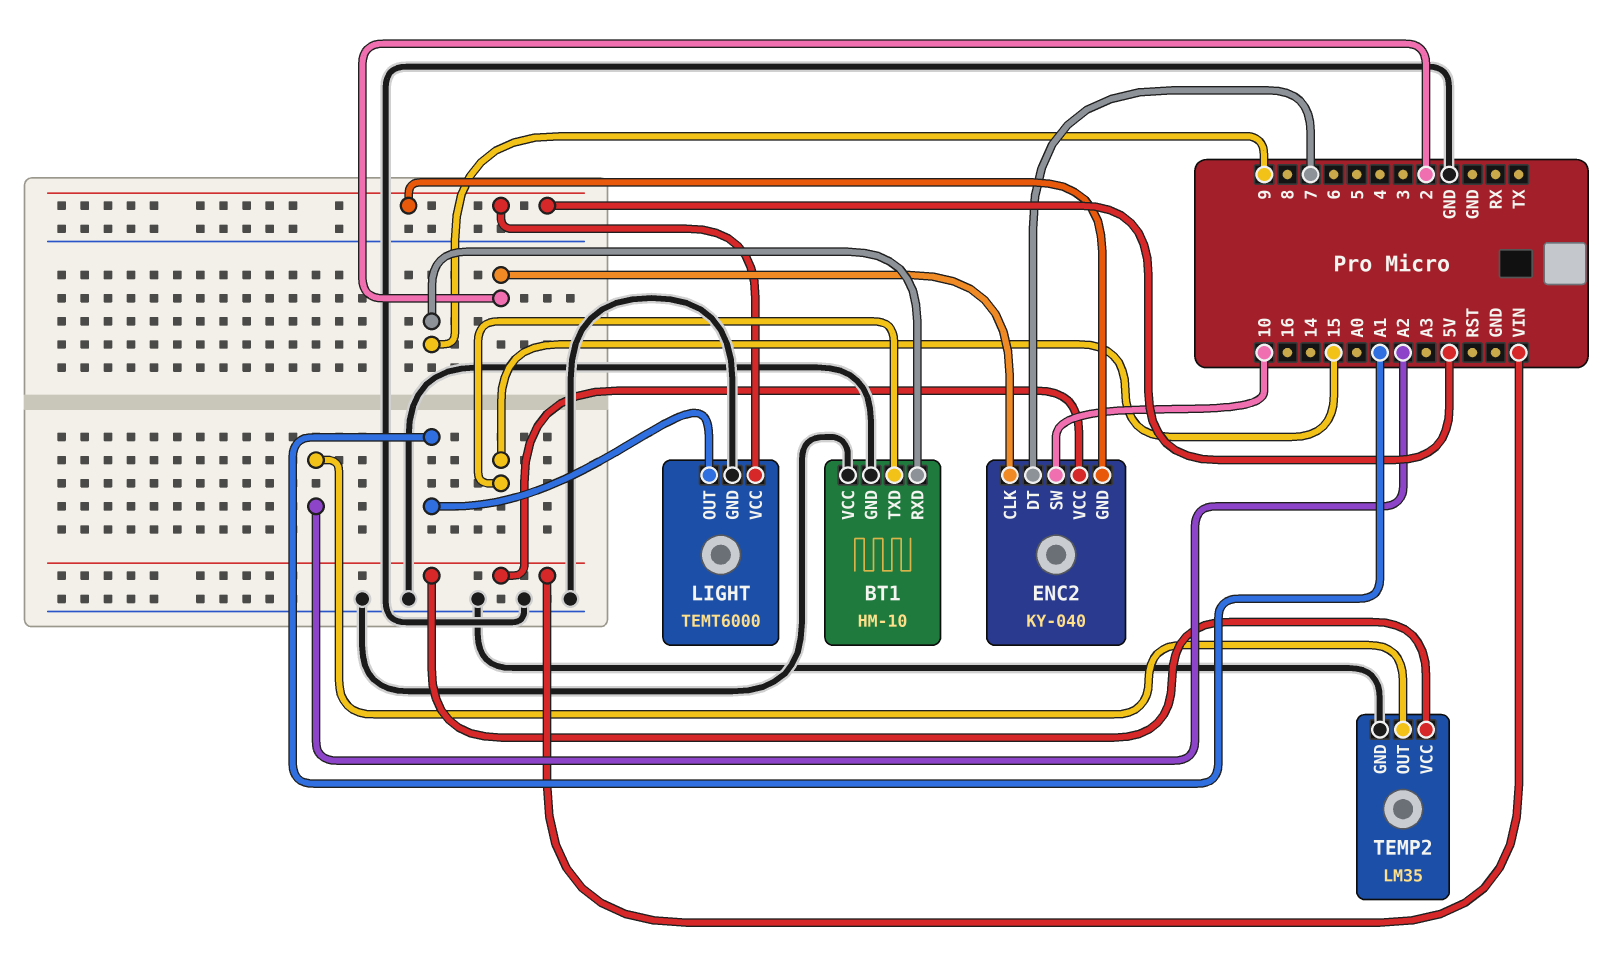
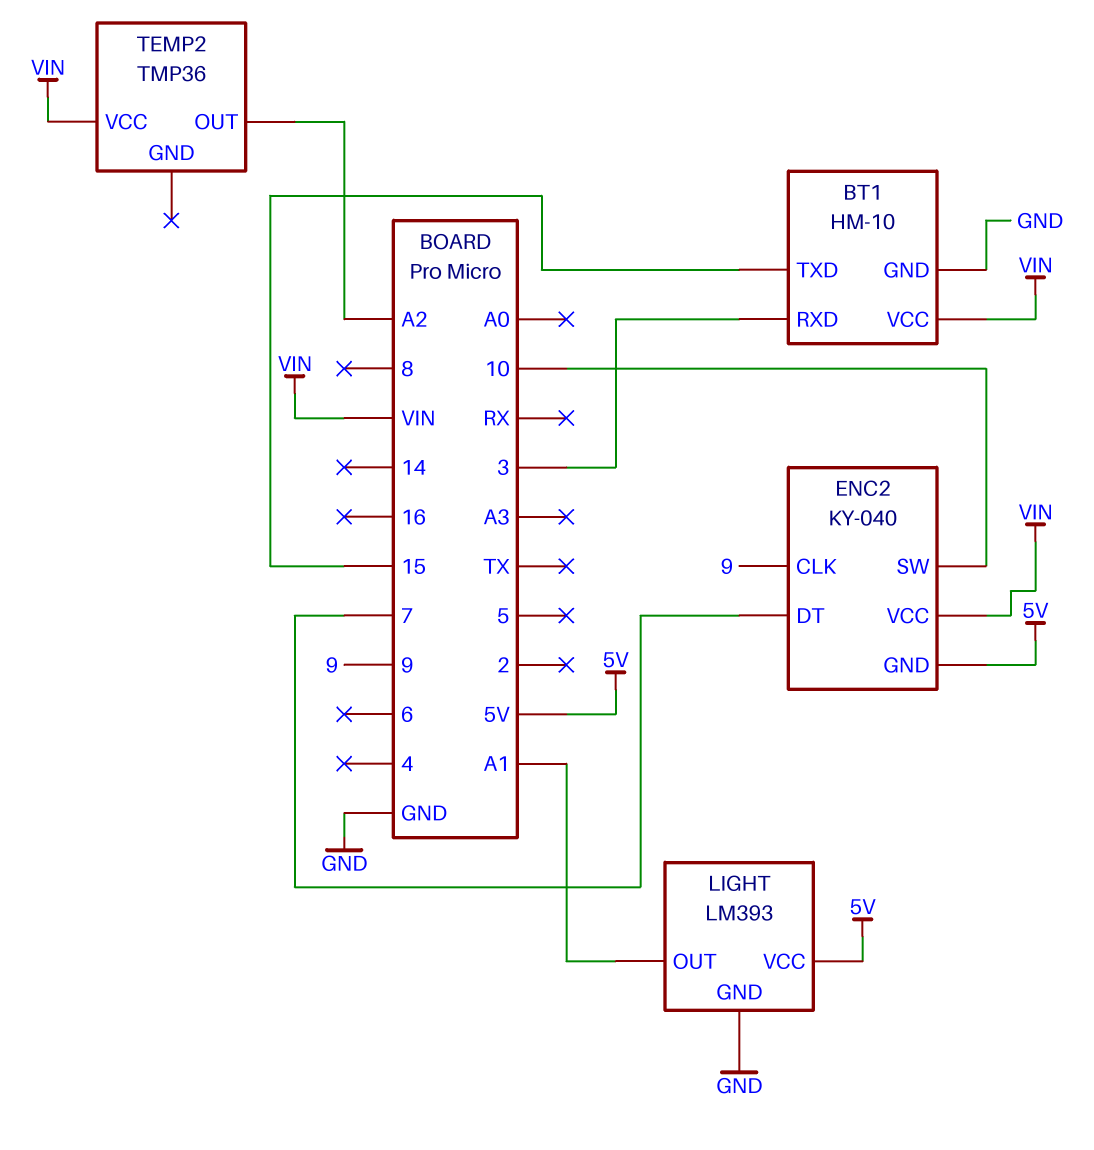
BT1 pin RXD: 9 -> 3
BT1 pin VCC: GND -> VIN
ENC2 pin CLK: 2 -> 9
LIGHT: TEMT6000 -> LM393
TEMP2: LM35 -> TMP36
TEMP2 pin GND: GND -> none

